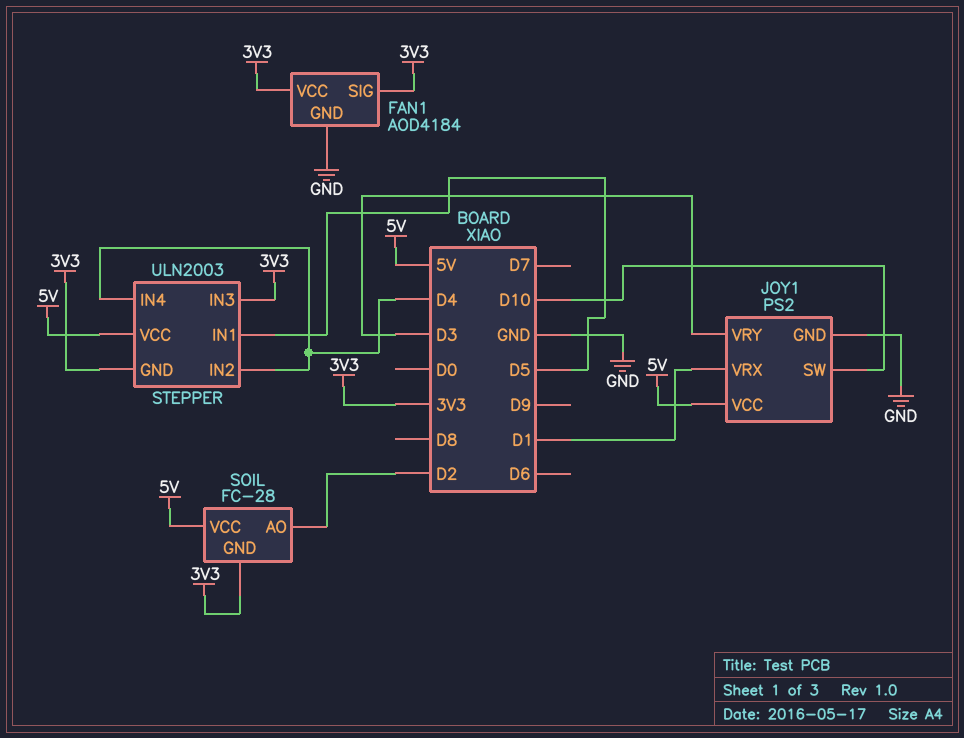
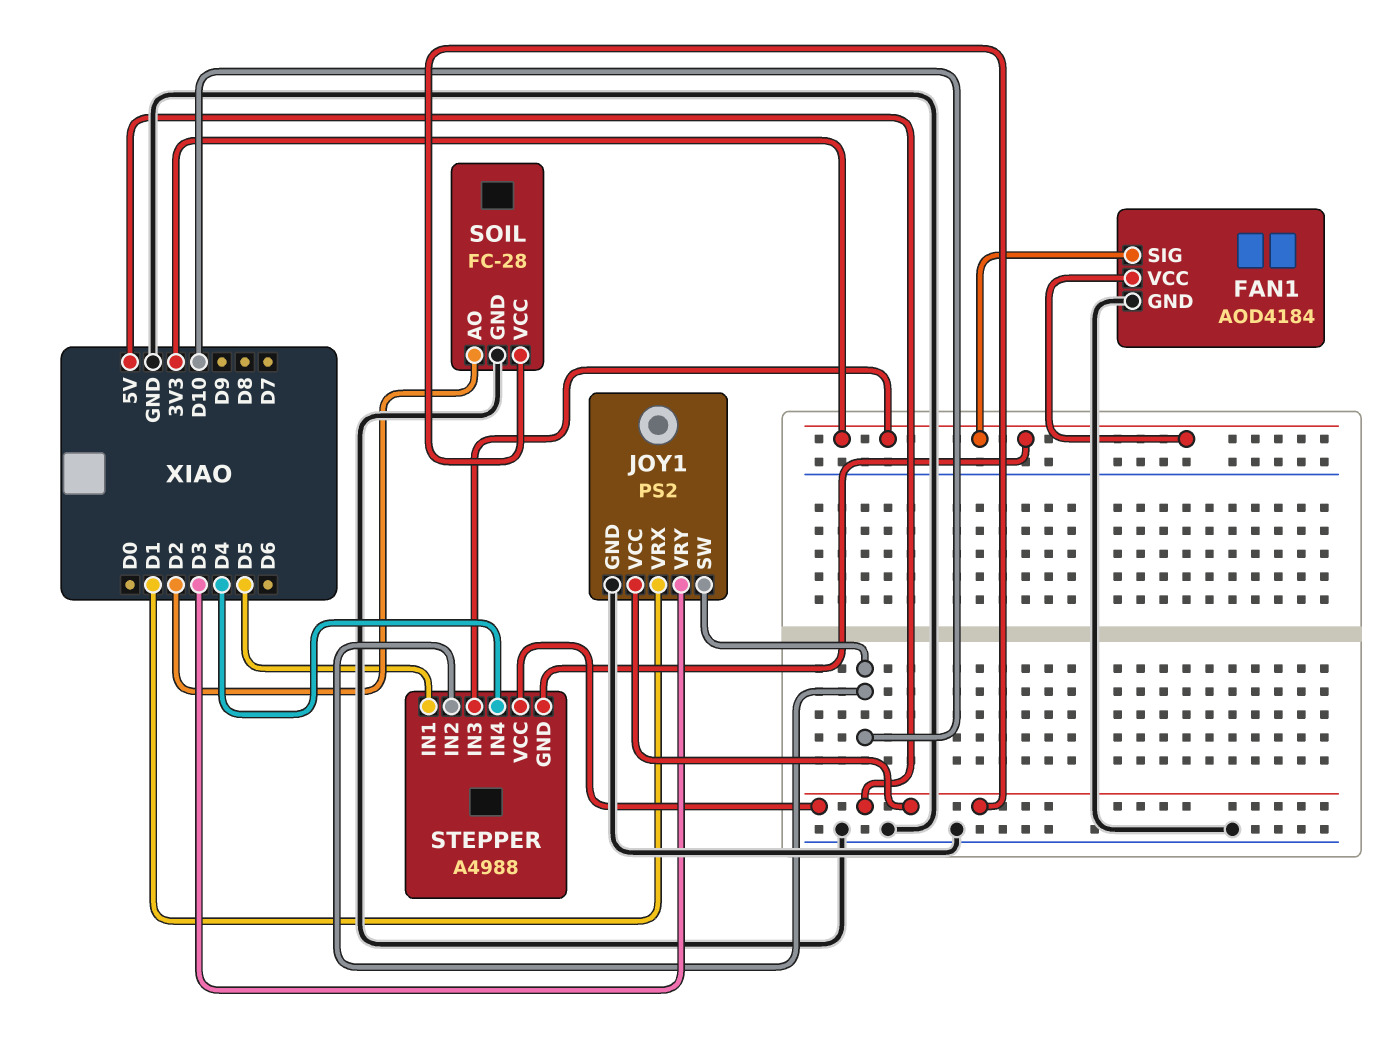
SOIL pin GND: 3V3 -> GND
STEPPER: ULN2003 -> A4988
STEPPER pin IN2: D4 -> D10

